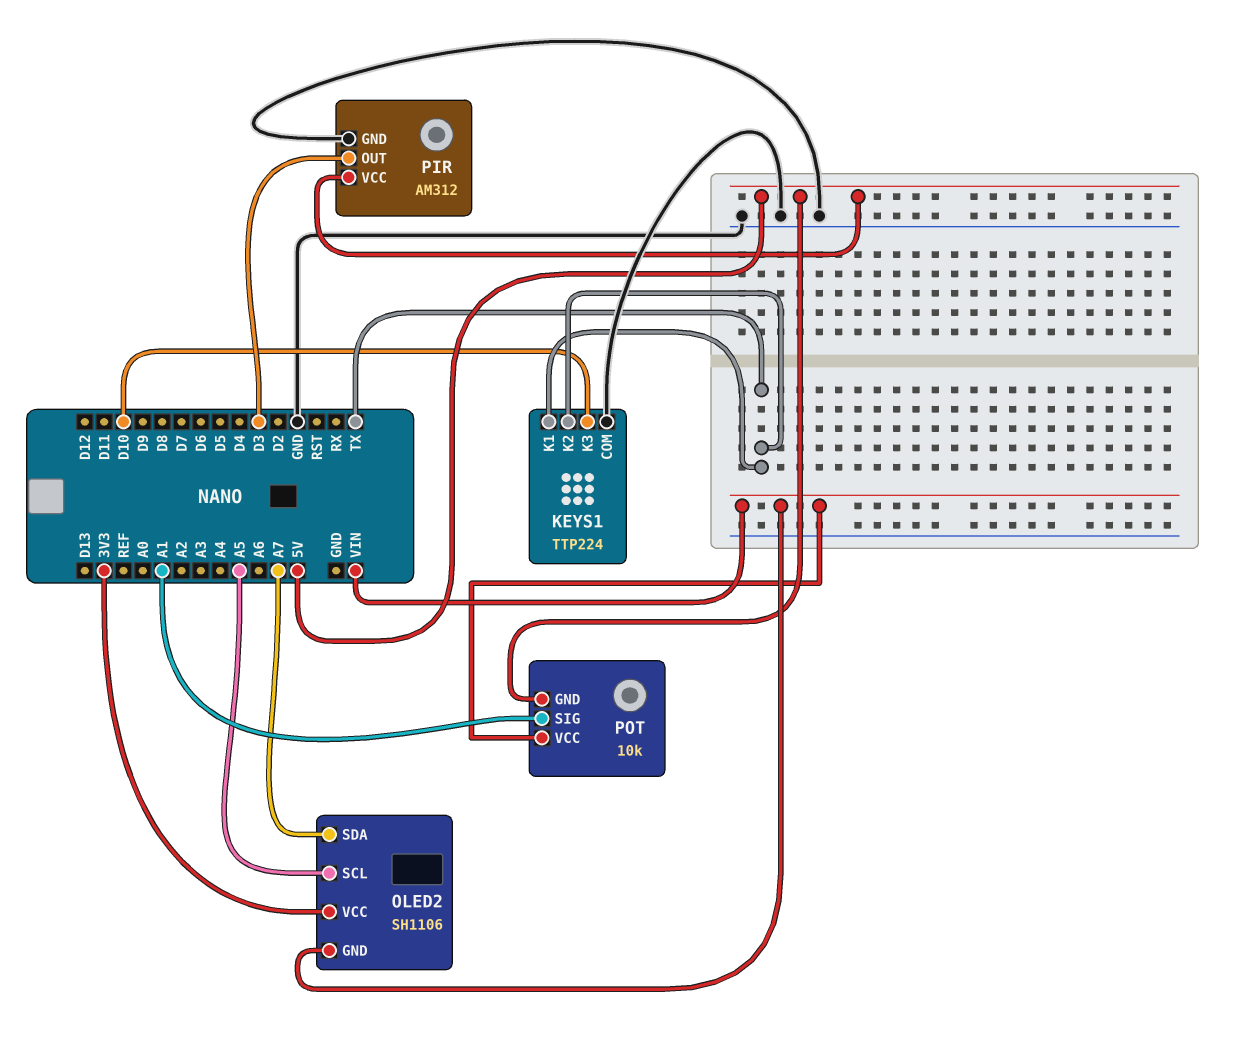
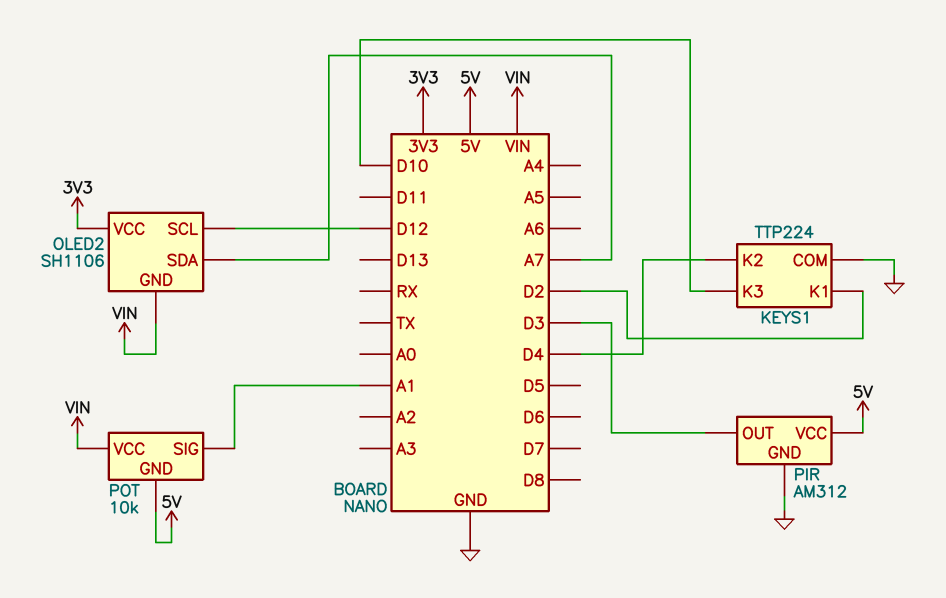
KEYS1 pin K1: TX -> D2
KEYS1 pin K2: TX -> D4
OLED2 pin SCL: A5 -> D12

